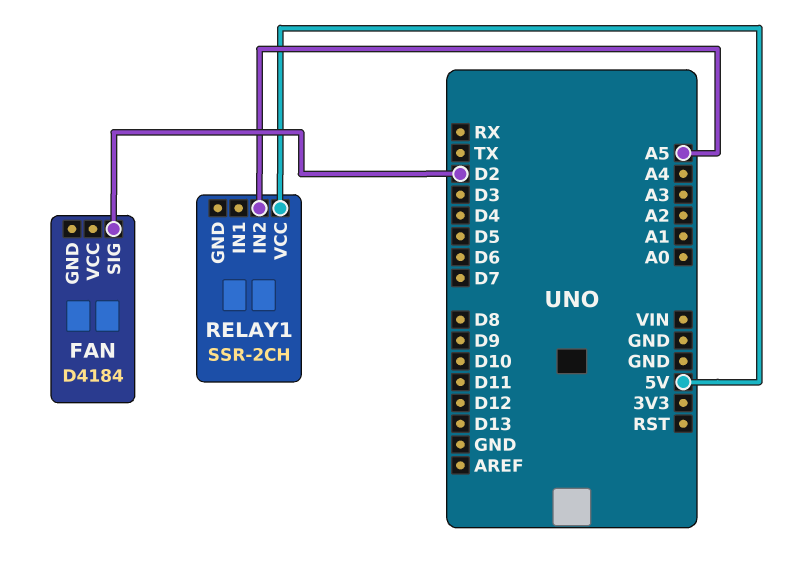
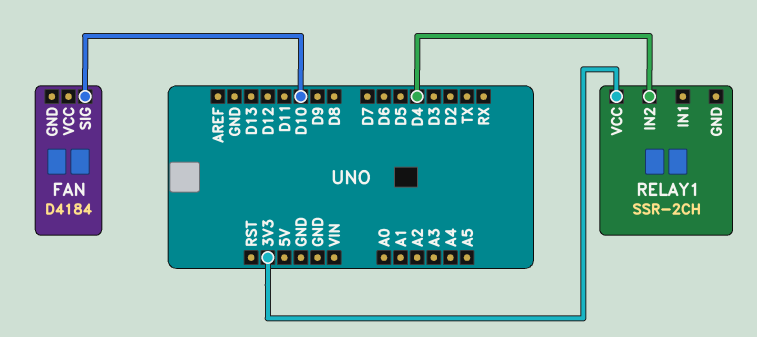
FAN pin SIG: D2 -> D10
RELAY1 pin IN2: A5 -> D4
RELAY1 pin VCC: 5V -> 3V3

